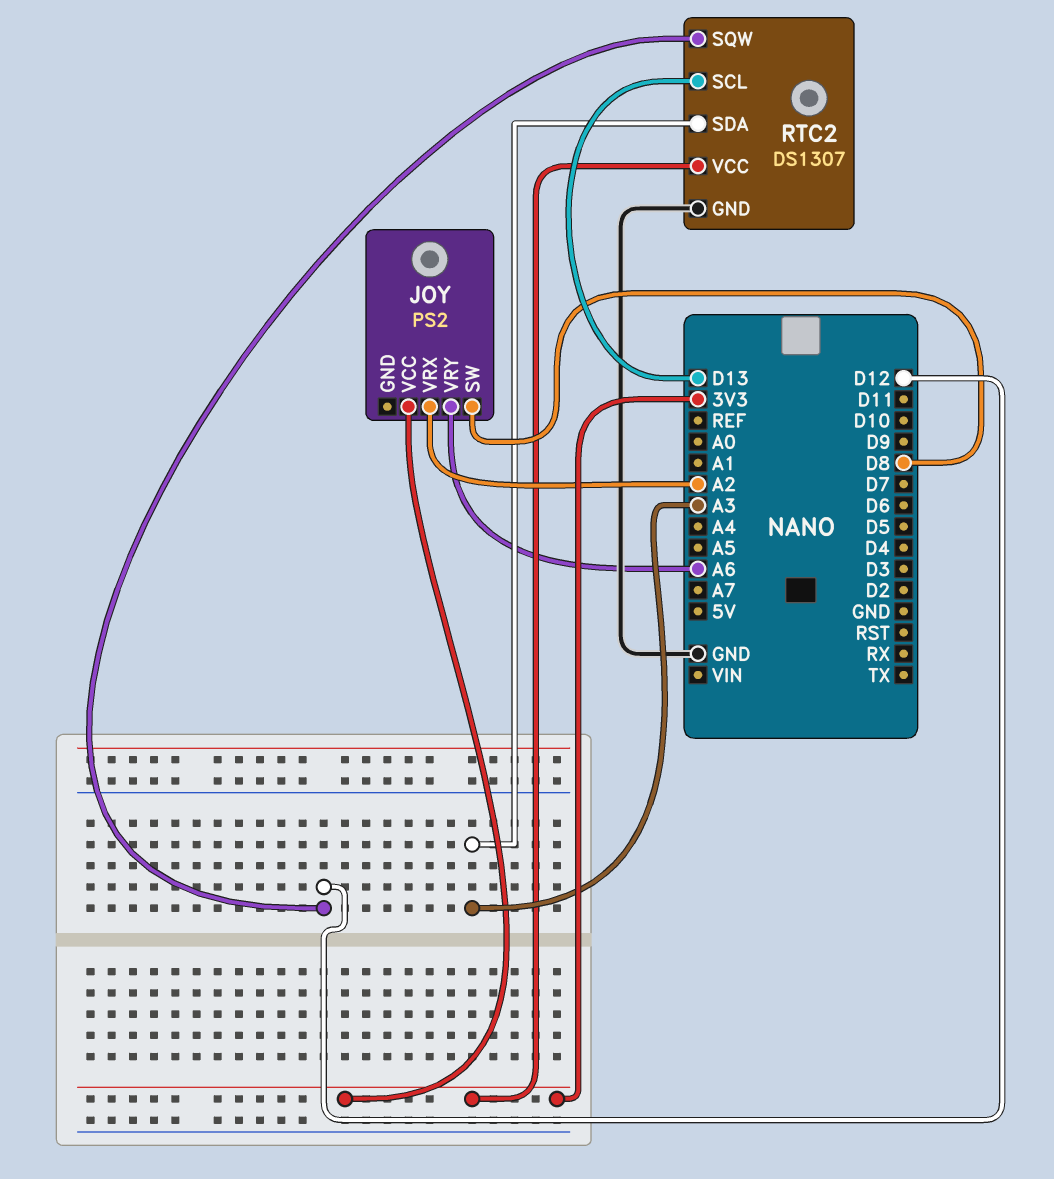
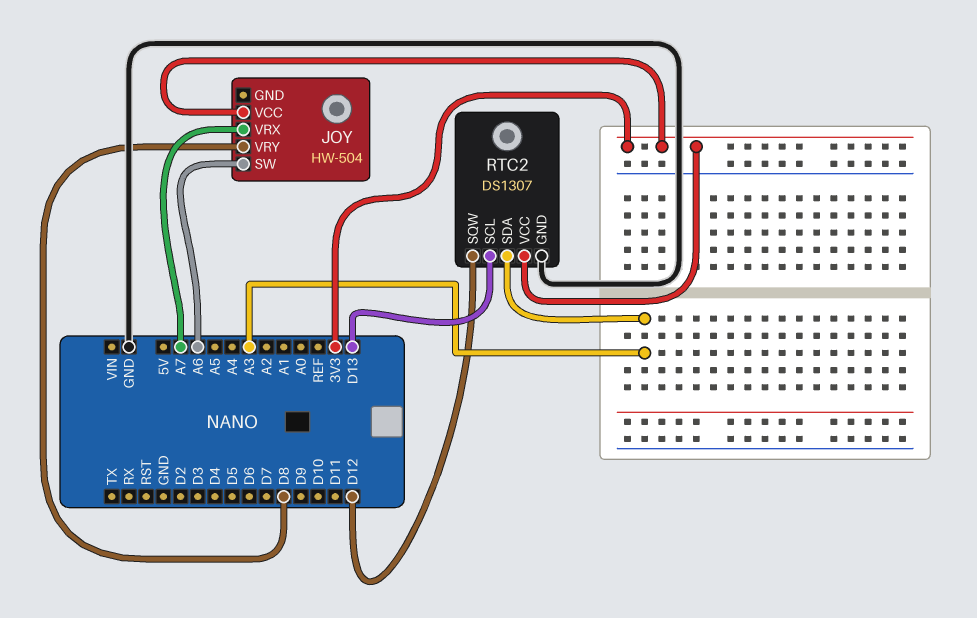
JOY: PS2 -> HW-504
JOY pin SW: D8 -> A6
JOY pin VRX: A2 -> A7
JOY pin VRY: A6 -> D8

